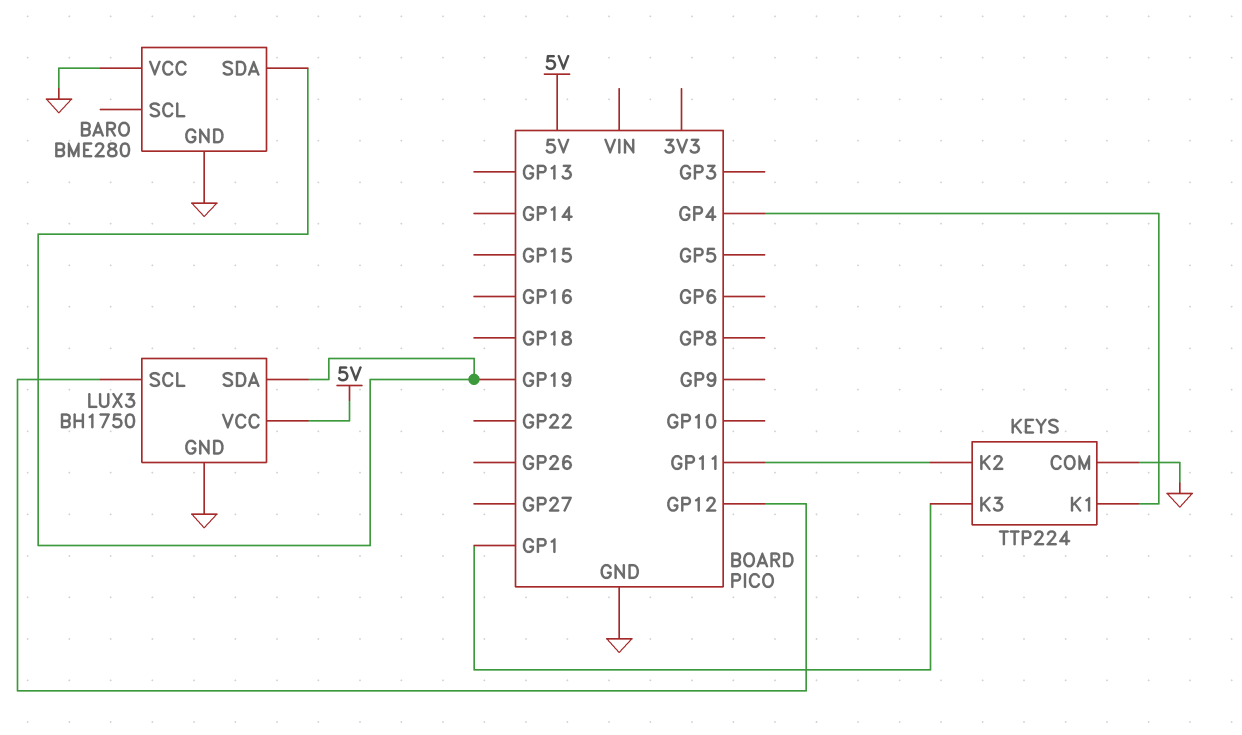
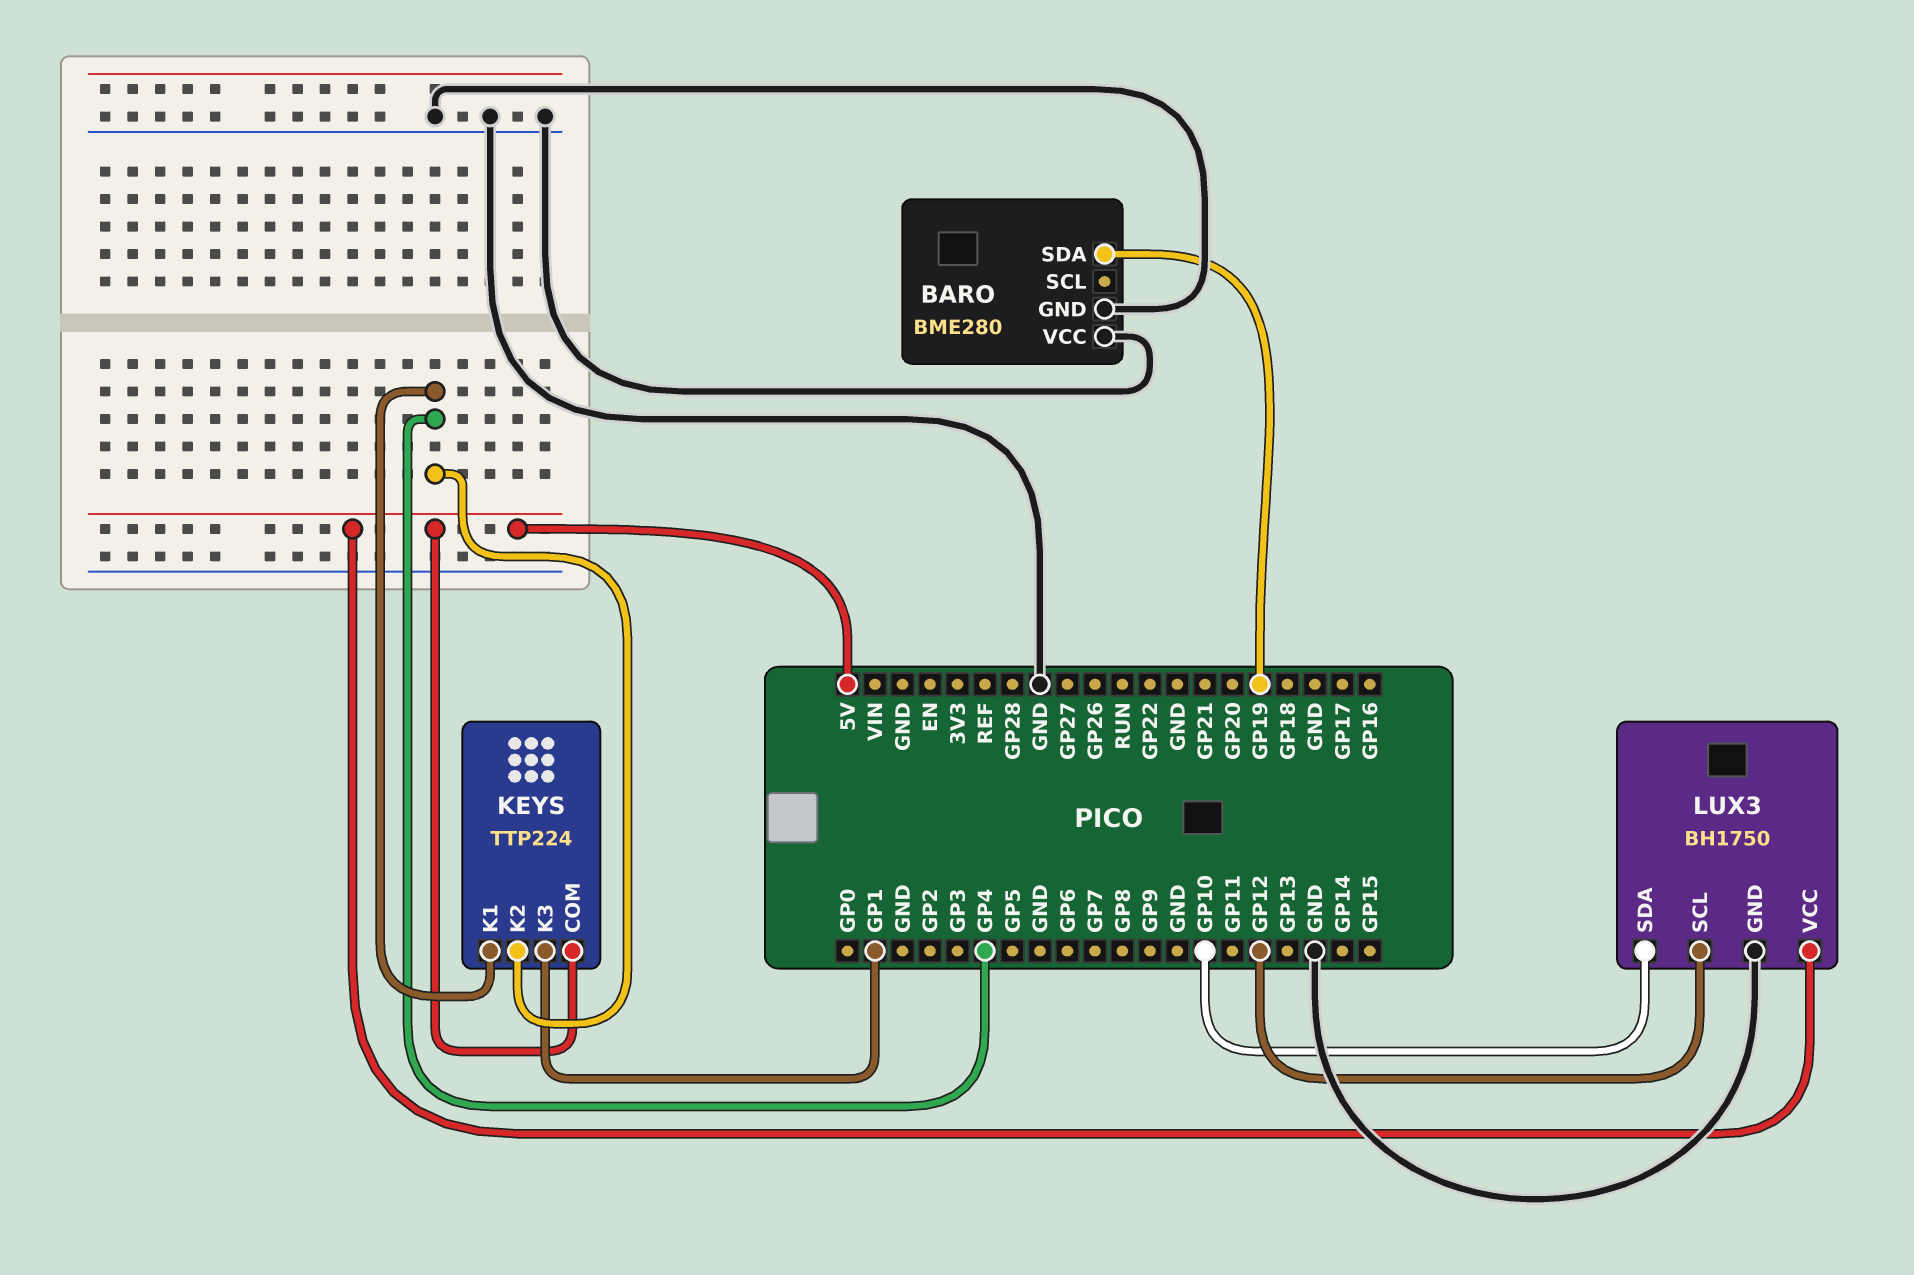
KEYS pin COM: GND -> 5V
KEYS pin K2: GP11 -> GP4
LUX3 pin SDA: GP19 -> GP10

